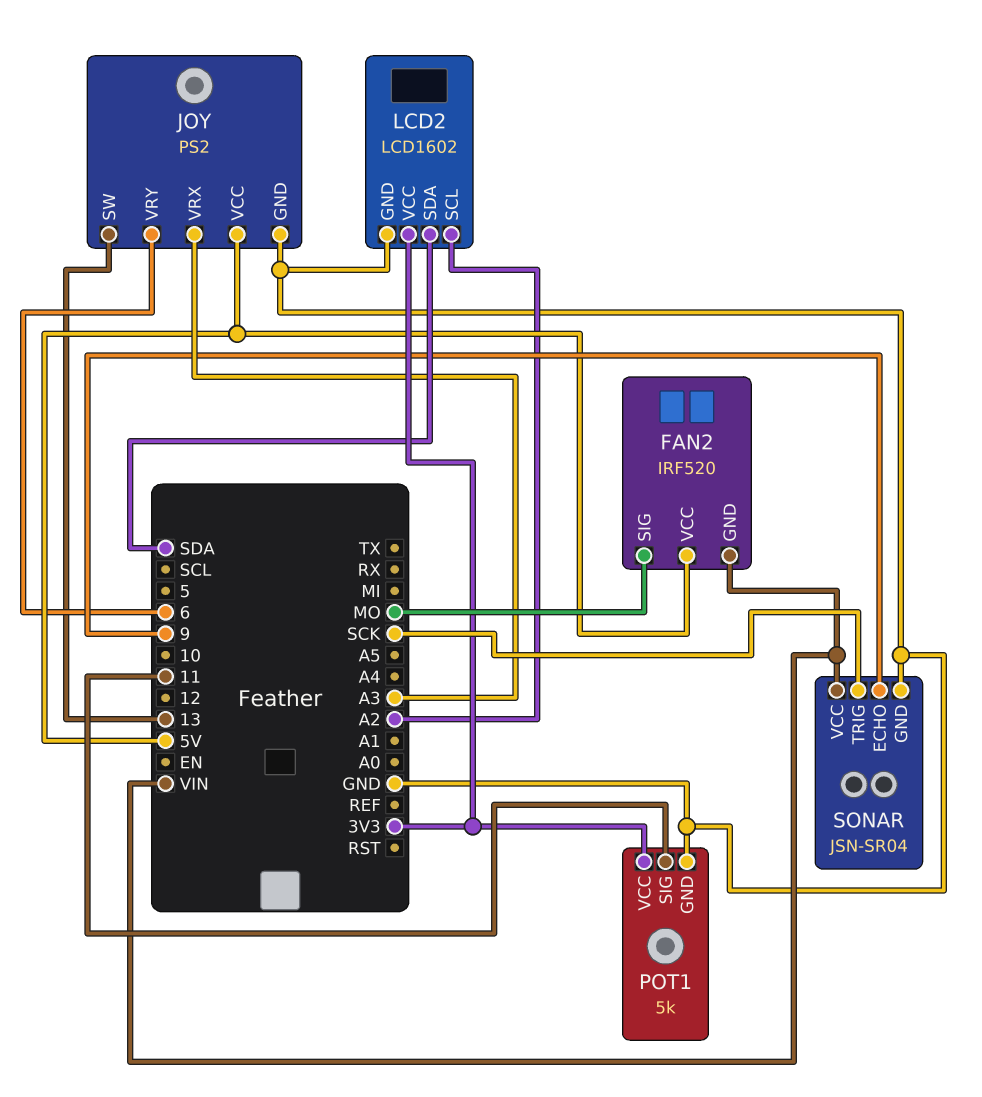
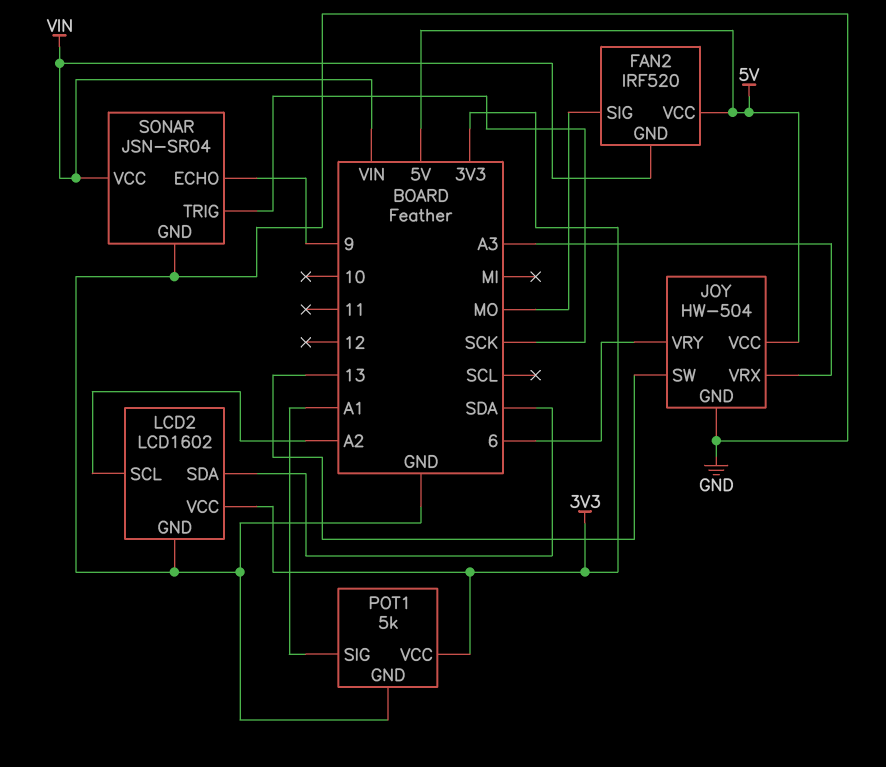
JOY: PS2 -> HW-504
POT1 pin SIG: 11 -> A1

